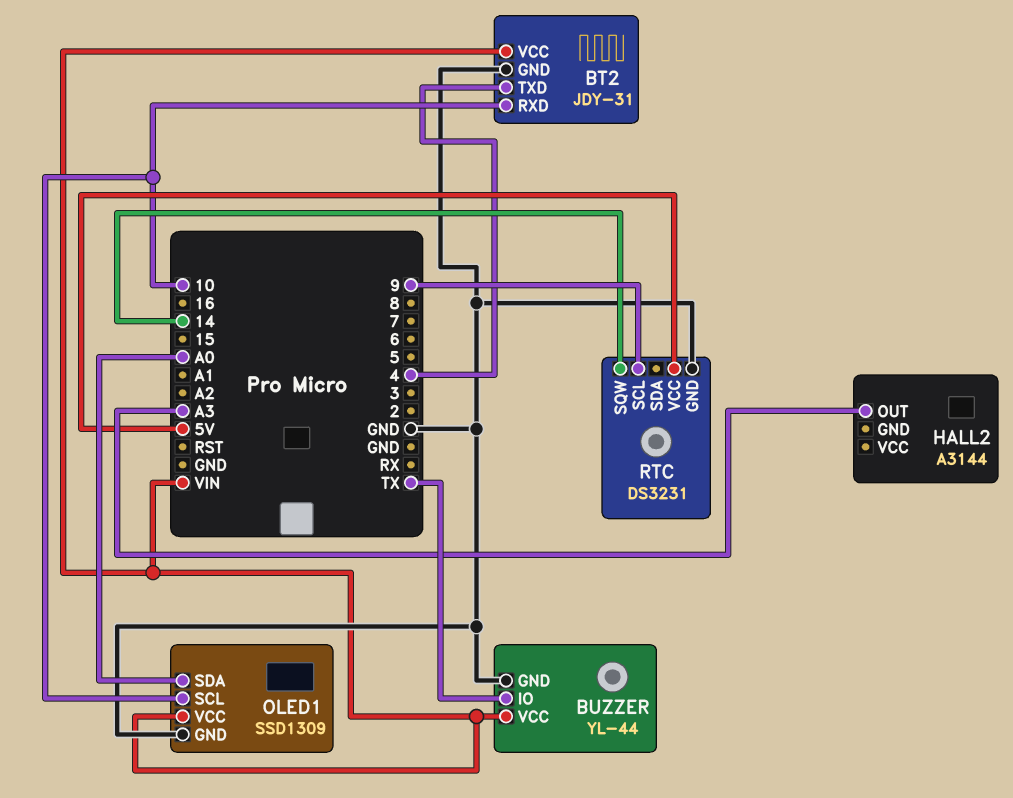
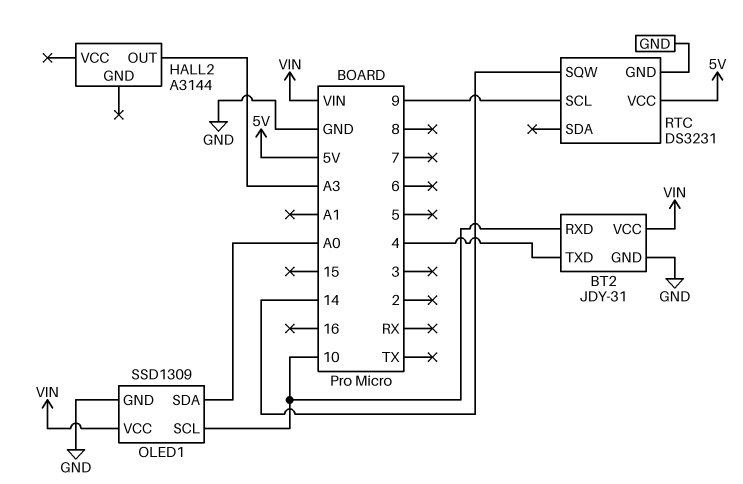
BUZZER: YL-44 -> none
BUZZER pin GND: GND -> none
BUZZER pin IO: TX -> none
BUZZER pin VCC: VIN -> none

